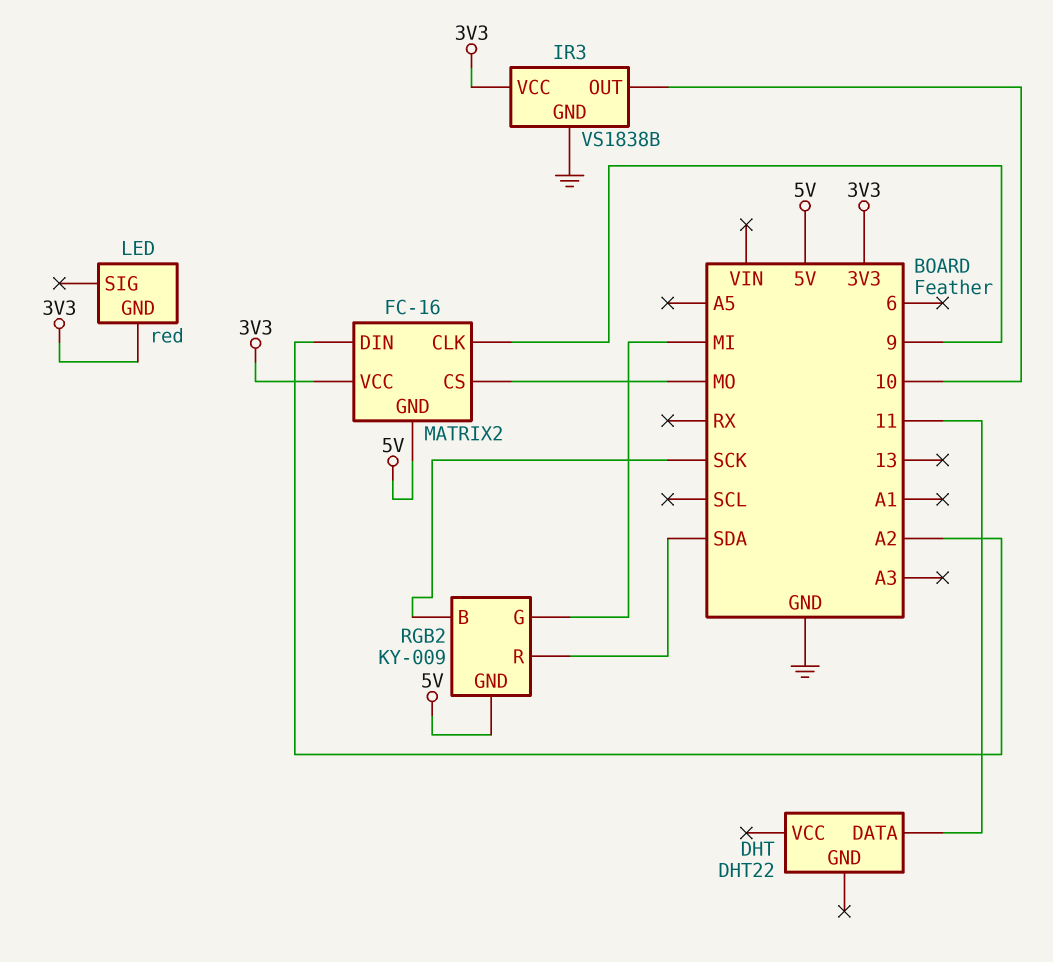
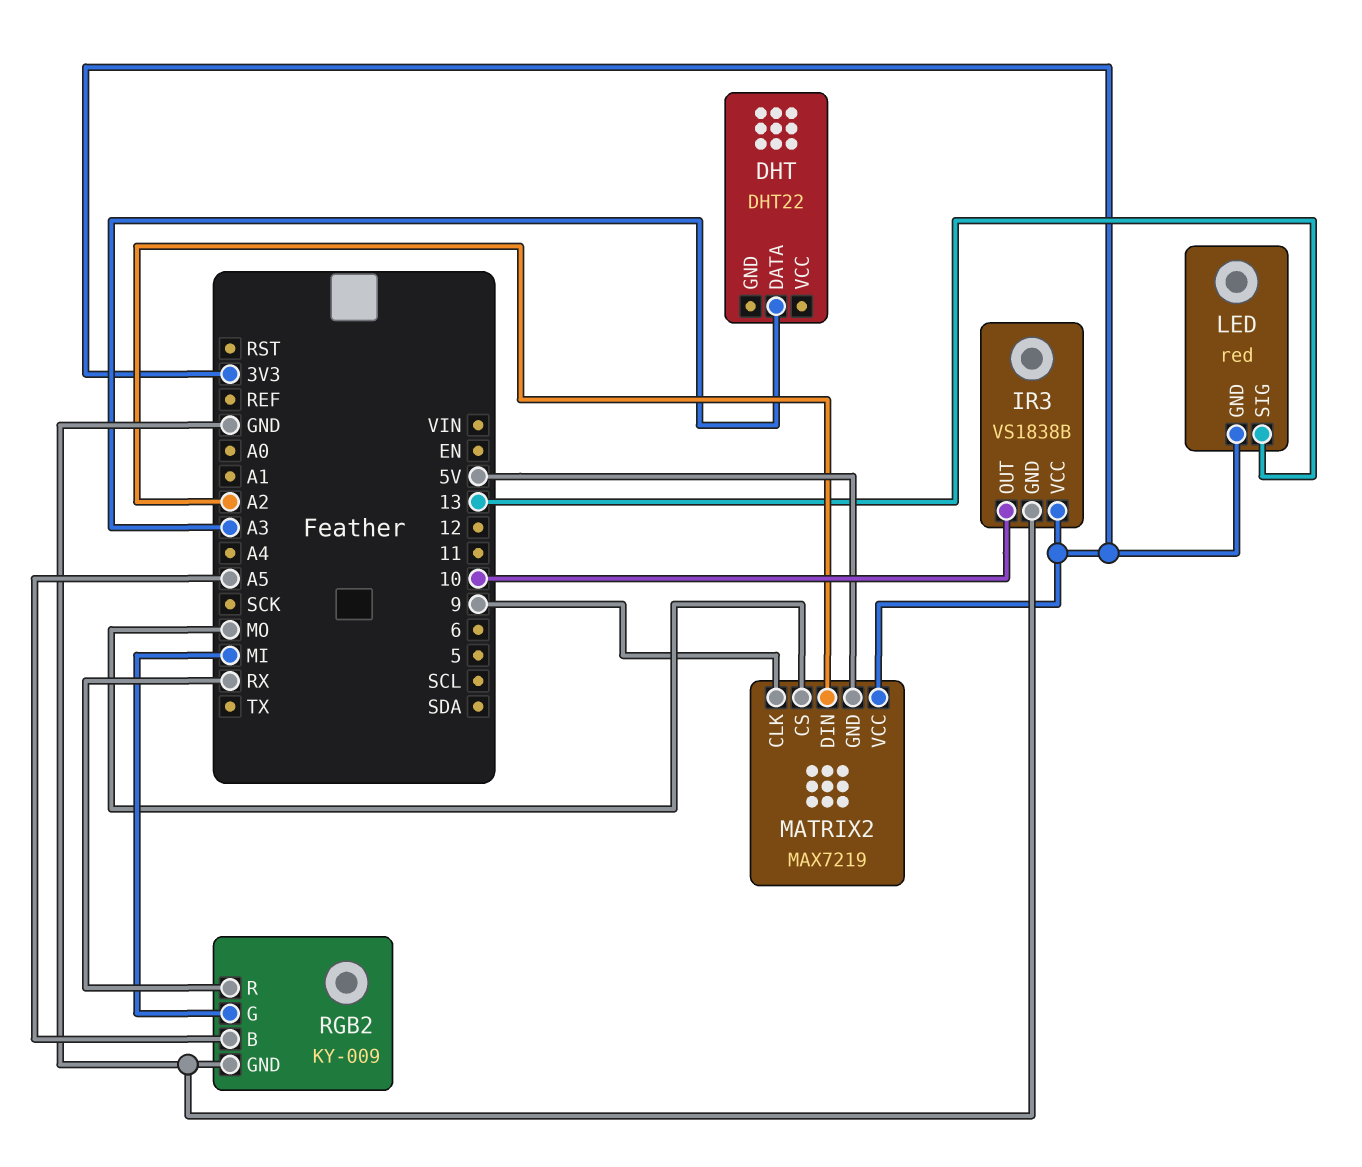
DHT pin DATA: 11 -> A3
LED pin SIG: none -> 13
MATRIX2: FC-16 -> MAX7219
RGB2 pin B: SCK -> A5
RGB2 pin GND: 5V -> GND
RGB2 pin R: SDA -> RX

